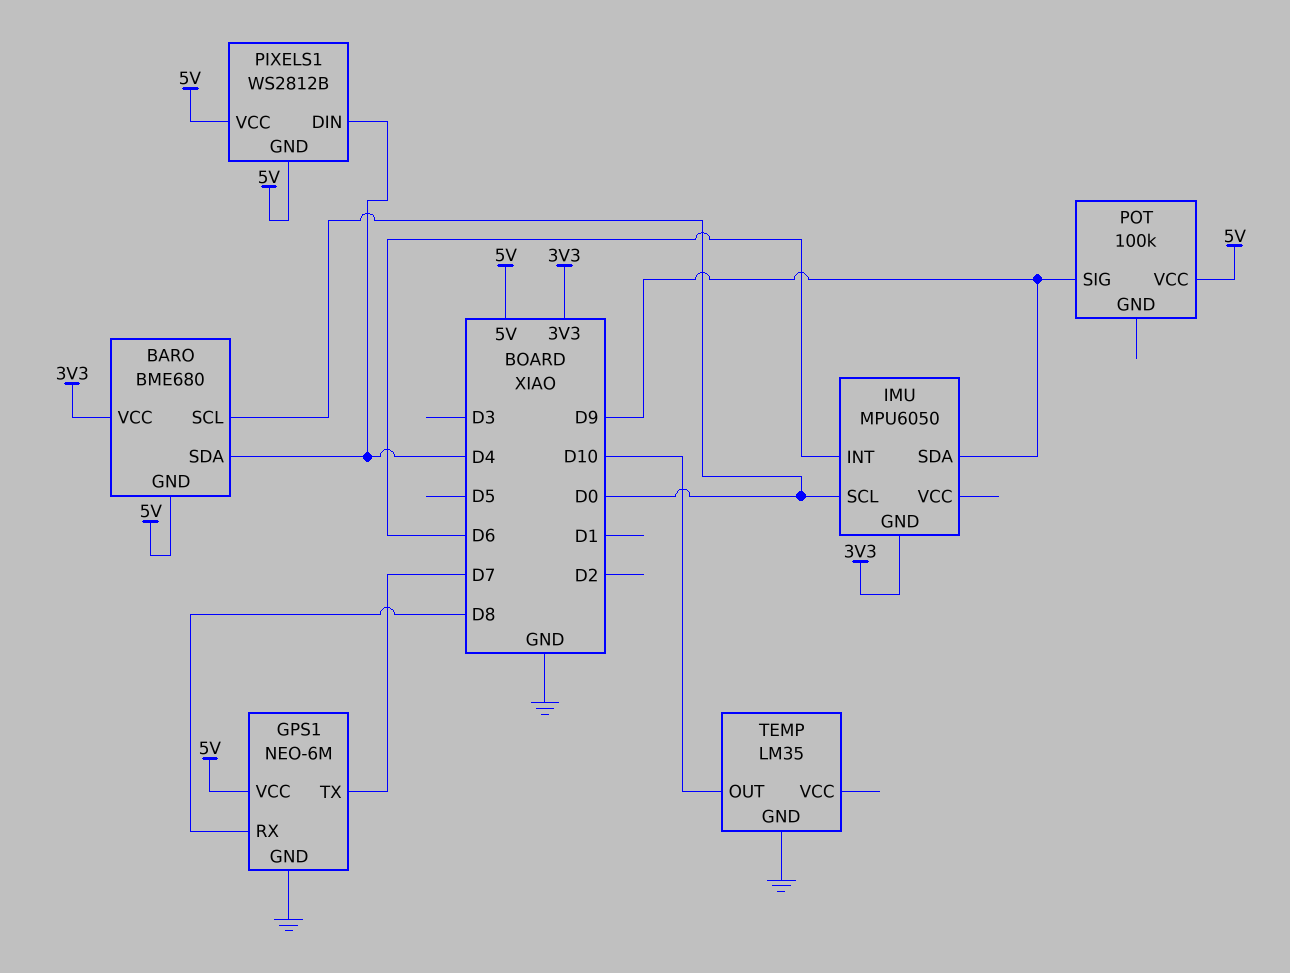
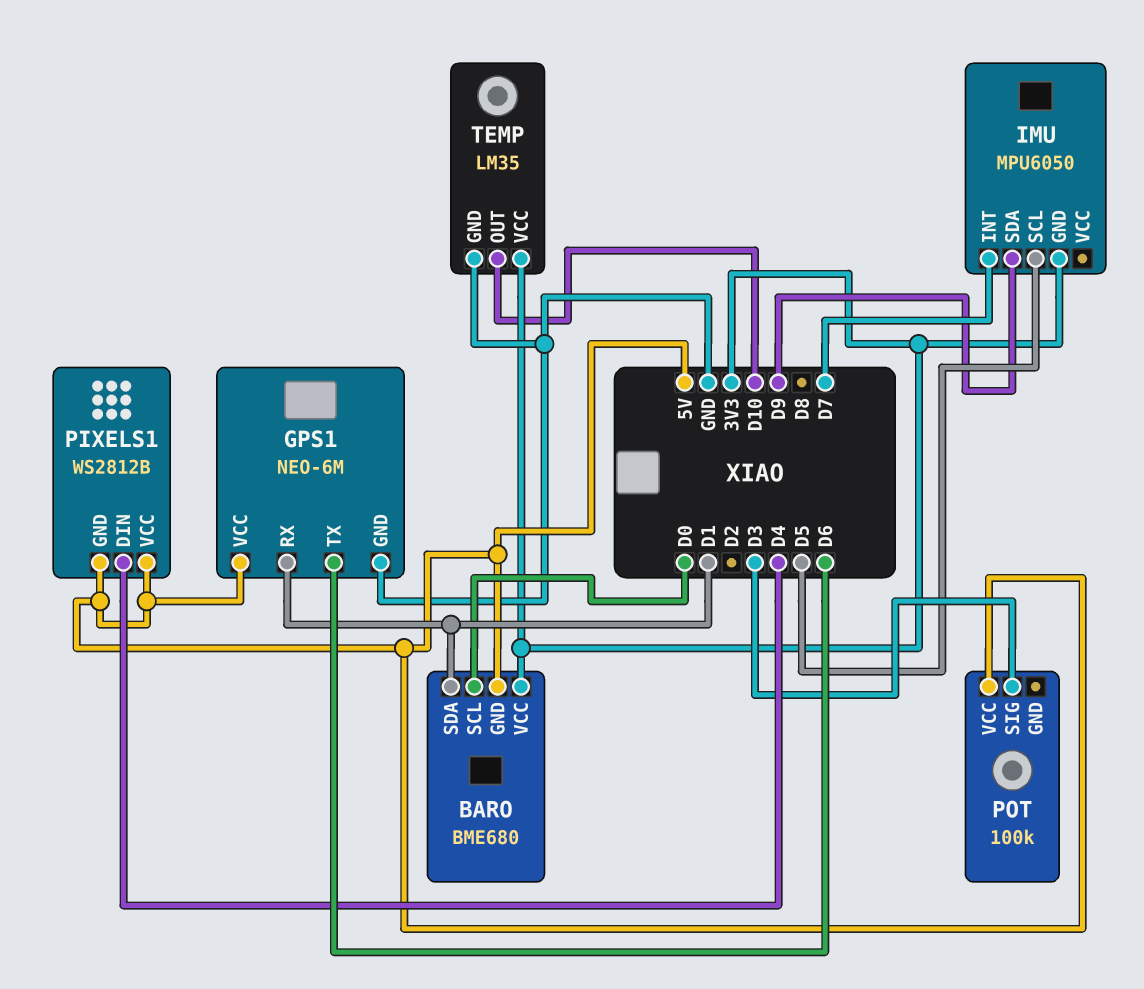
BARO pin SDA: D4 -> D1
GPS1 pin RX: D8 -> D1
GPS1 pin TX: D7 -> D6
IMU pin INT: D6 -> D7
IMU pin SCL: D0 -> D5
POT pin SIG: D9 -> D3
TEMP pin VCC: none -> 3V3

